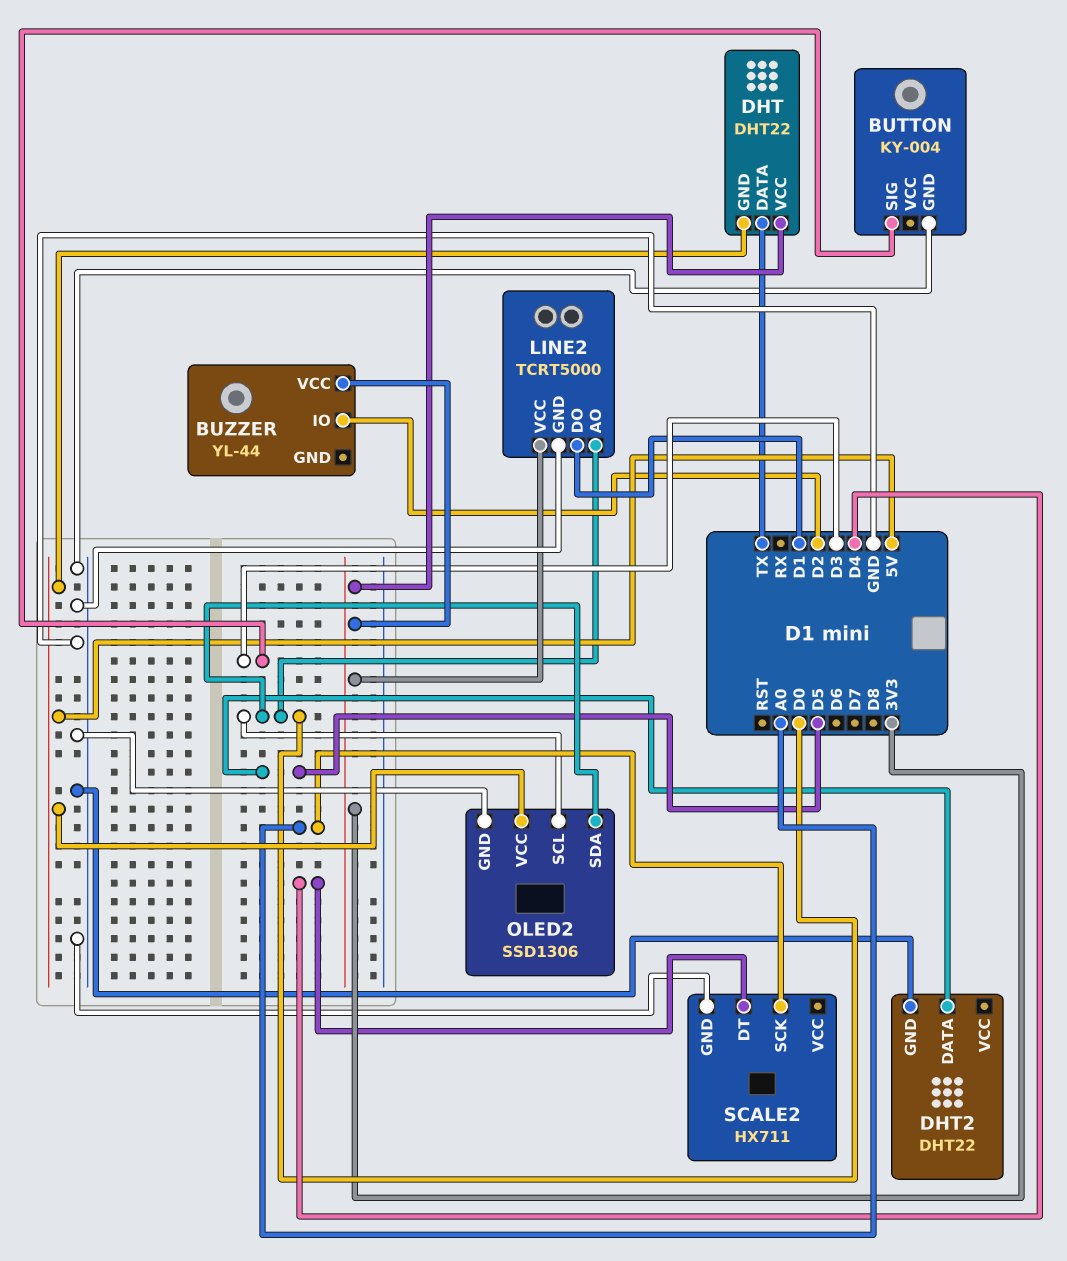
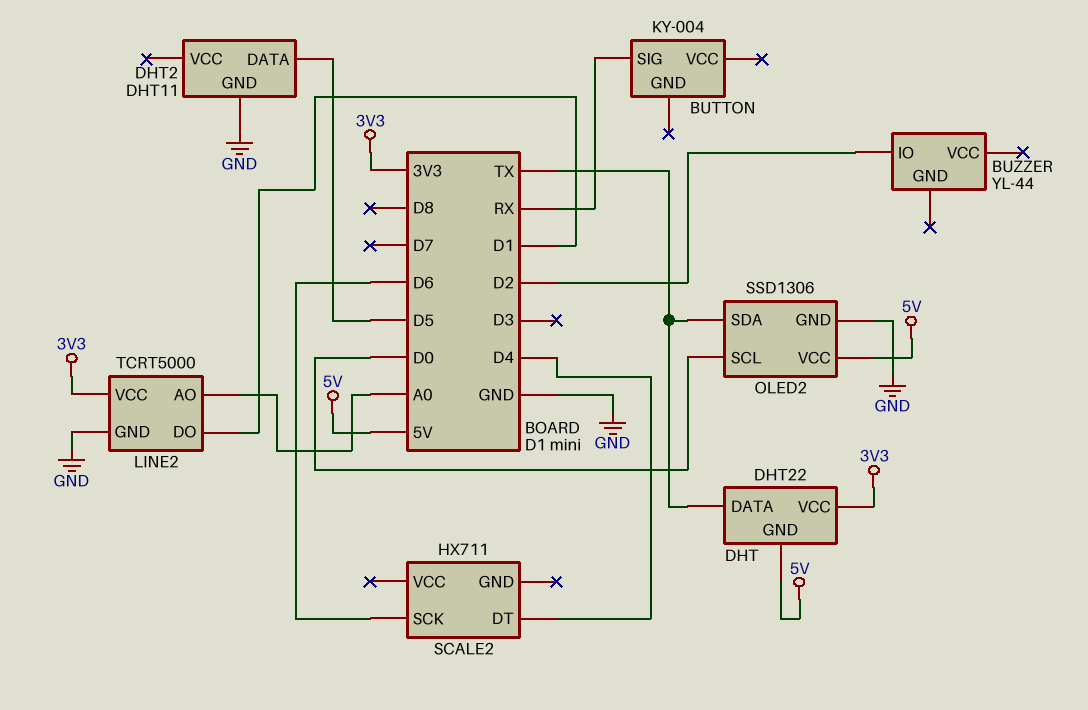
BUTTON pin GND: GND -> none
BUTTON pin SIG: D3 -> RX
BUZZER pin VCC: 3V3 -> none
DHT2: DHT22 -> DHT11
LINE2 pin AO: D0 -> A0
OLED2 pin SDA: D0 -> TX
SCALE2 pin GND: GND -> none
SCALE2 pin SCK: A0 -> D6

